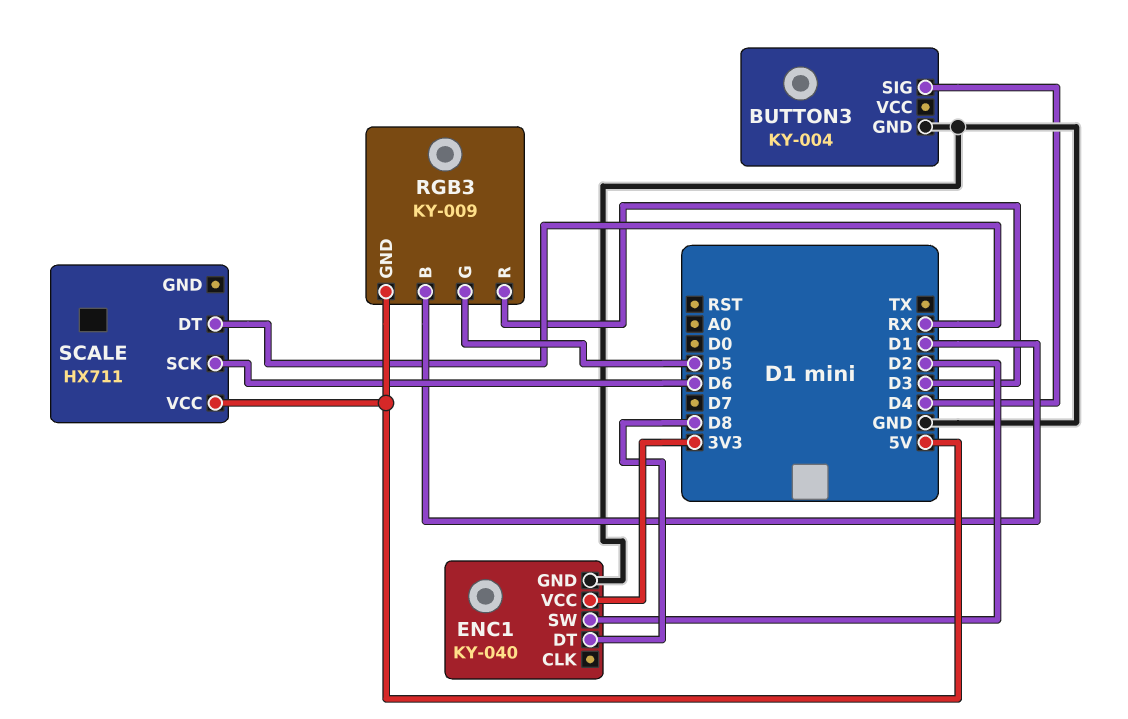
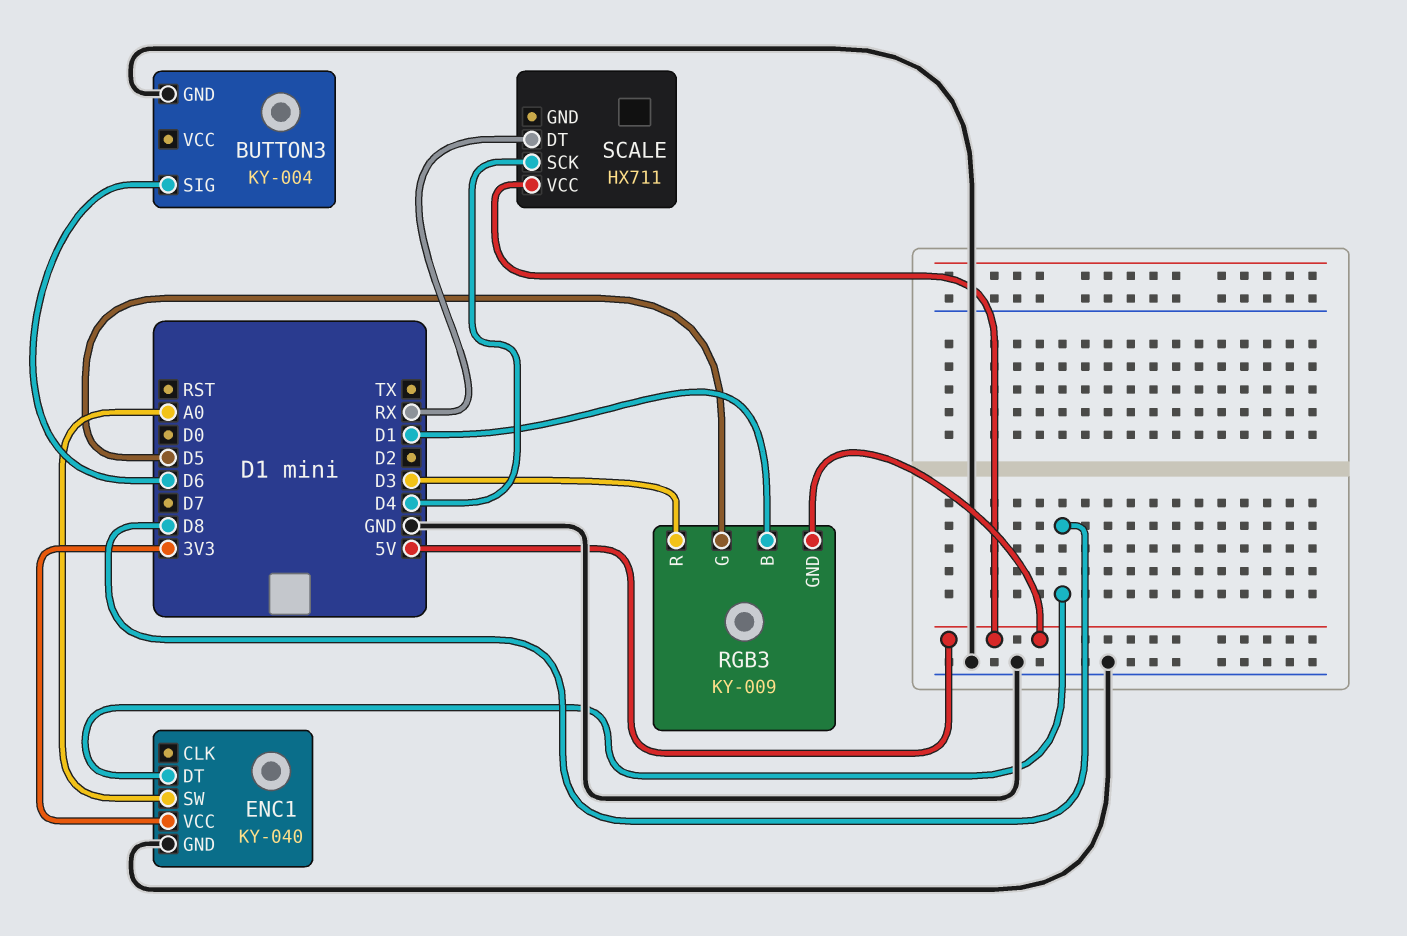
BUTTON3 pin SIG: D4 -> D6
ENC1 pin SW: D2 -> A0
SCALE pin SCK: D6 -> D4

